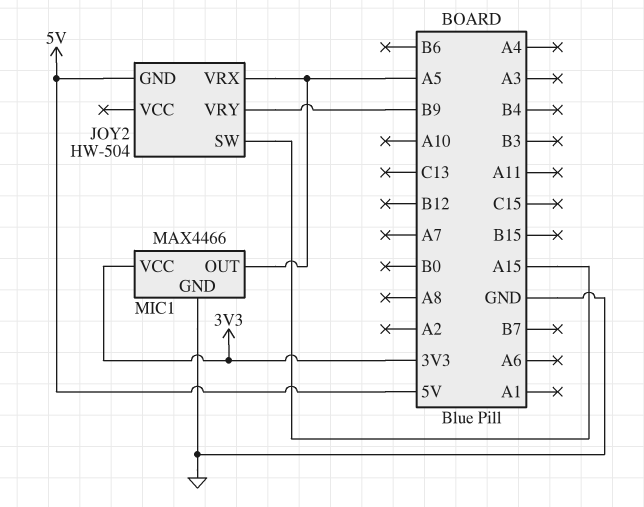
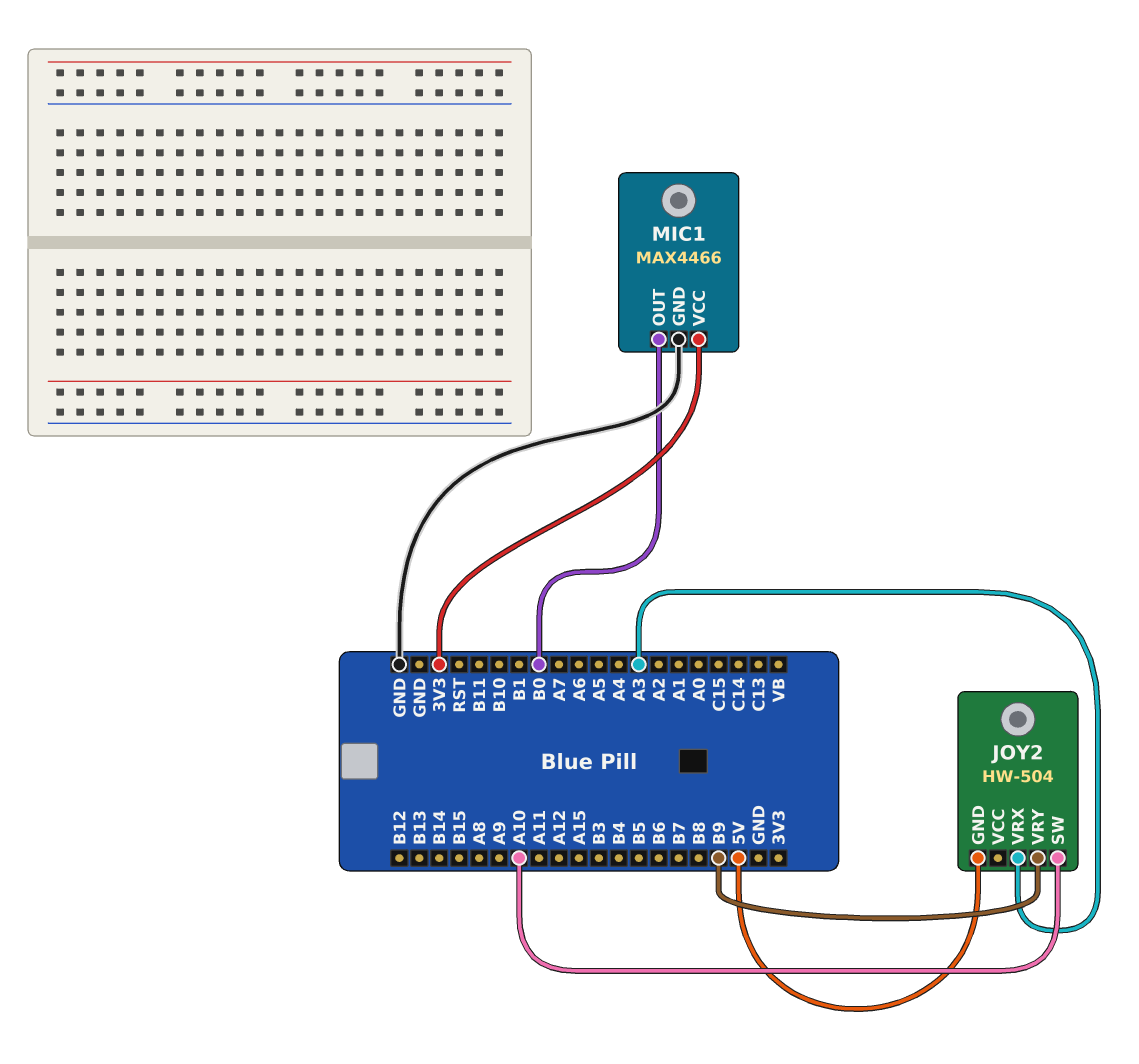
JOY2 pin SW: A15 -> A10
JOY2 pin VRX: A5 -> A3
MIC1 pin OUT: A5 -> B0

